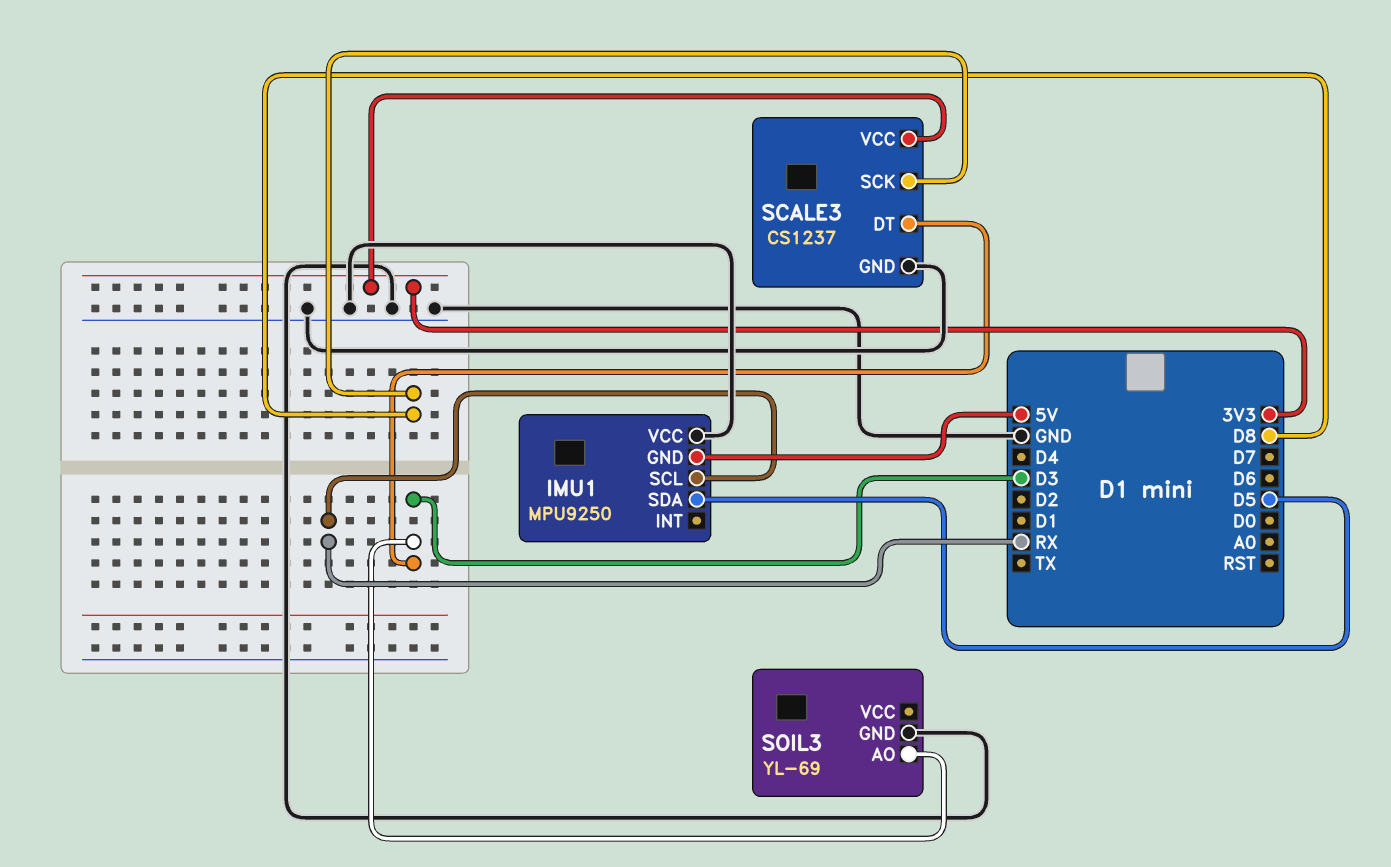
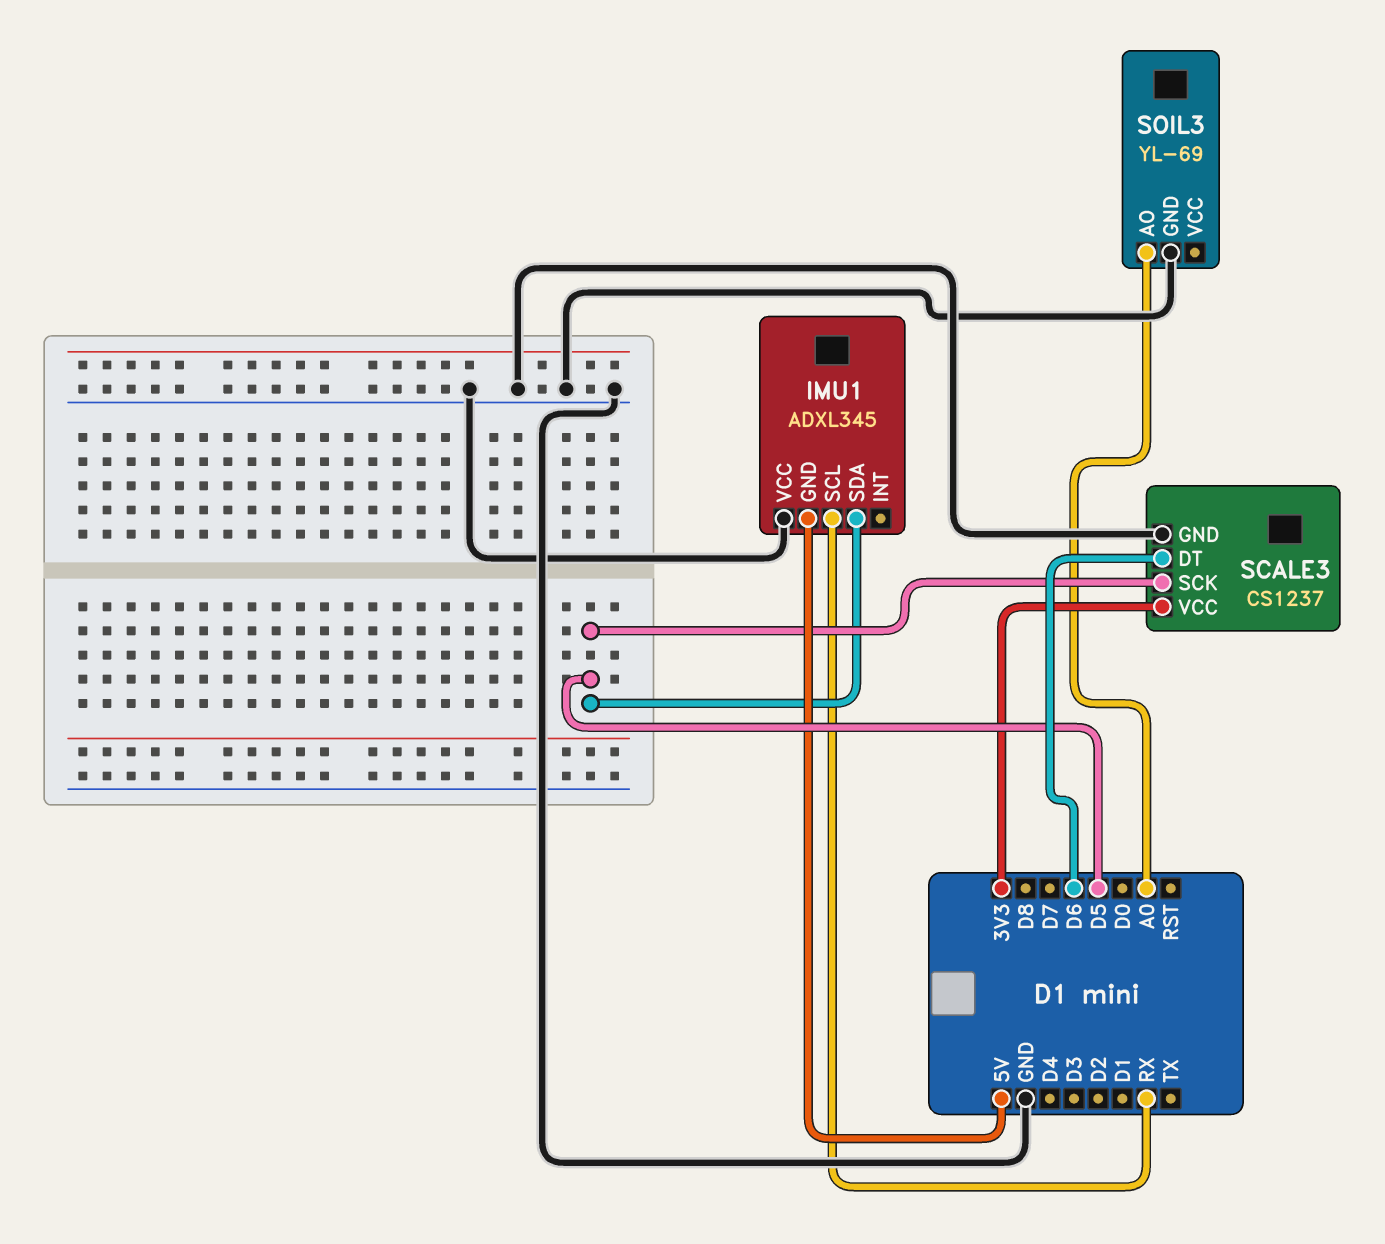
IMU1: MPU9250 -> ADXL345
SCALE3 pin DT: D3 -> D6
SCALE3 pin SCK: D8 -> D5
SOIL3 pin AO: D3 -> A0

